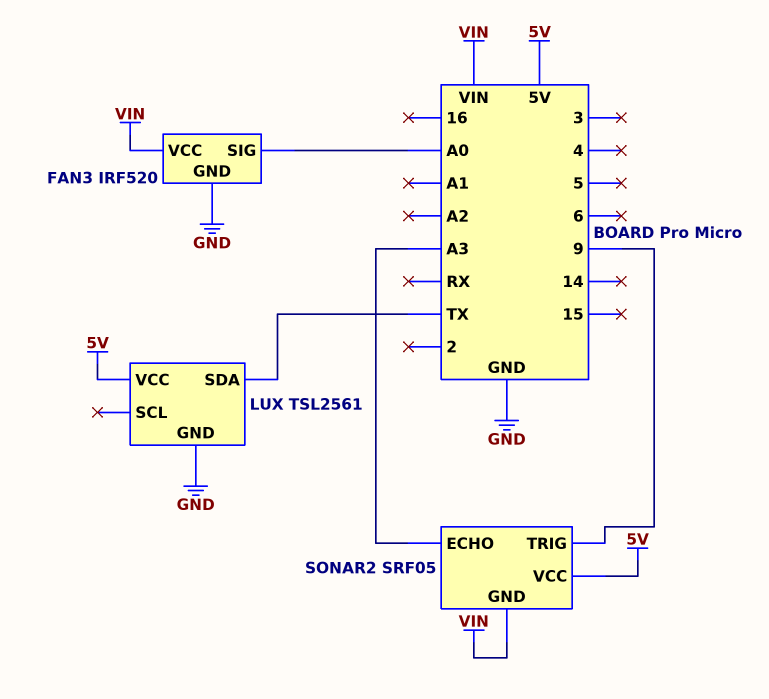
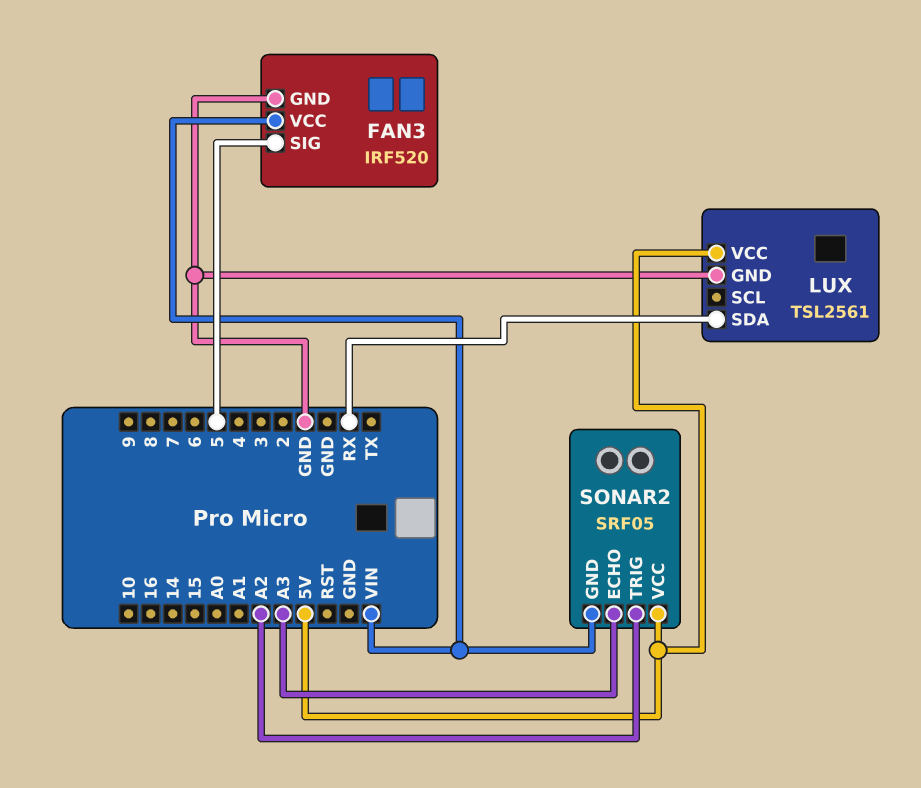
FAN3 pin SIG: A0 -> 5
LUX pin SDA: TX -> RX
SONAR2 pin TRIG: 9 -> A2

